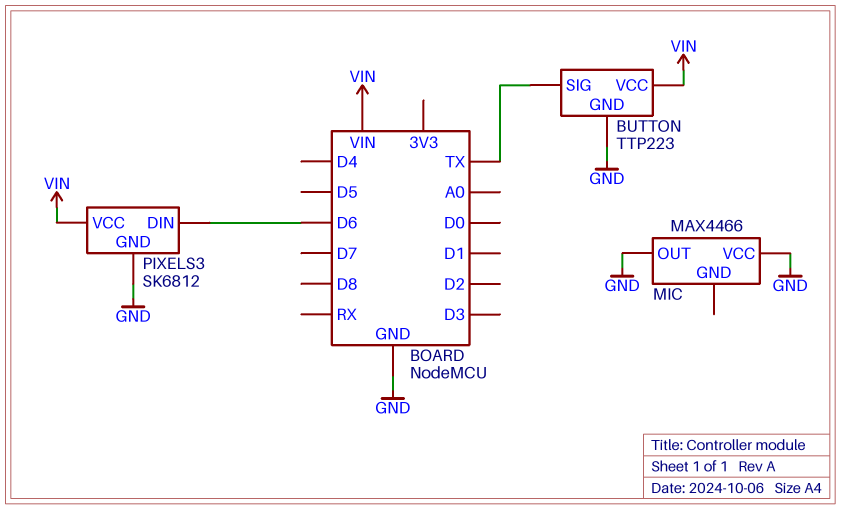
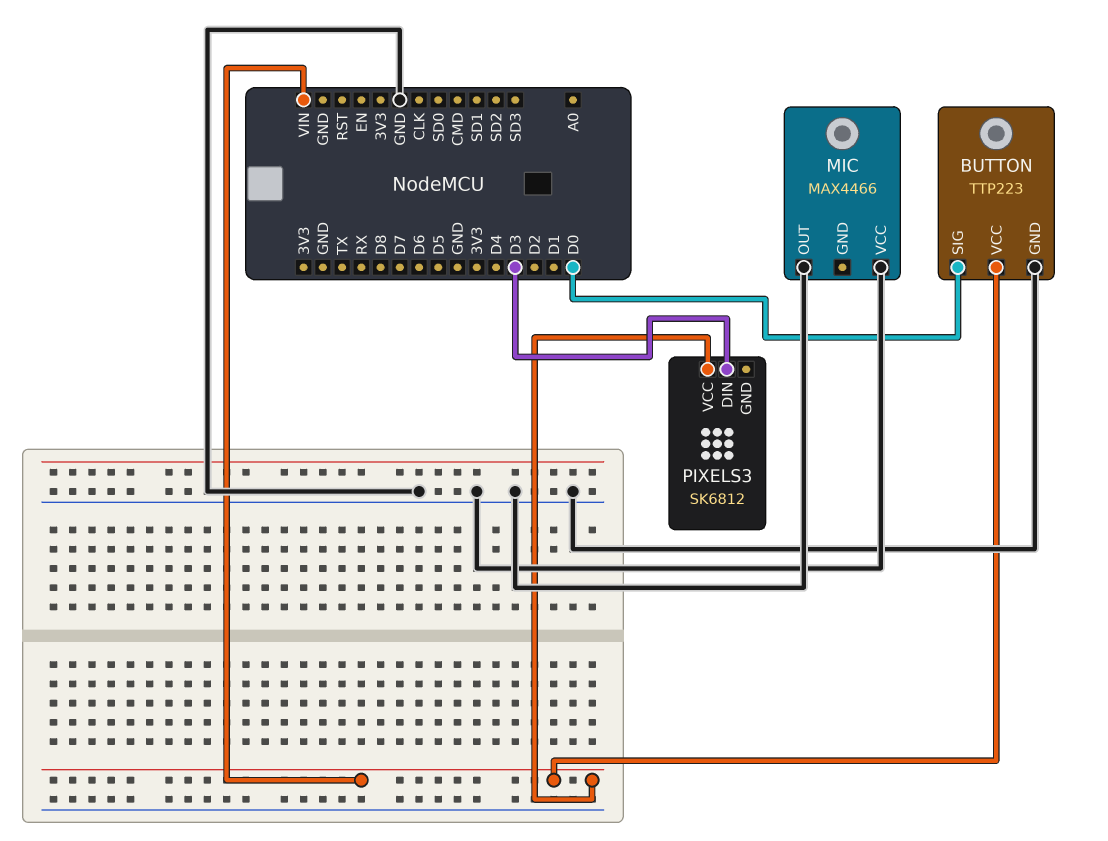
BUTTON pin SIG: TX -> D0
PIXELS3 pin DIN: D6 -> D3
PIXELS3 pin GND: GND -> none

